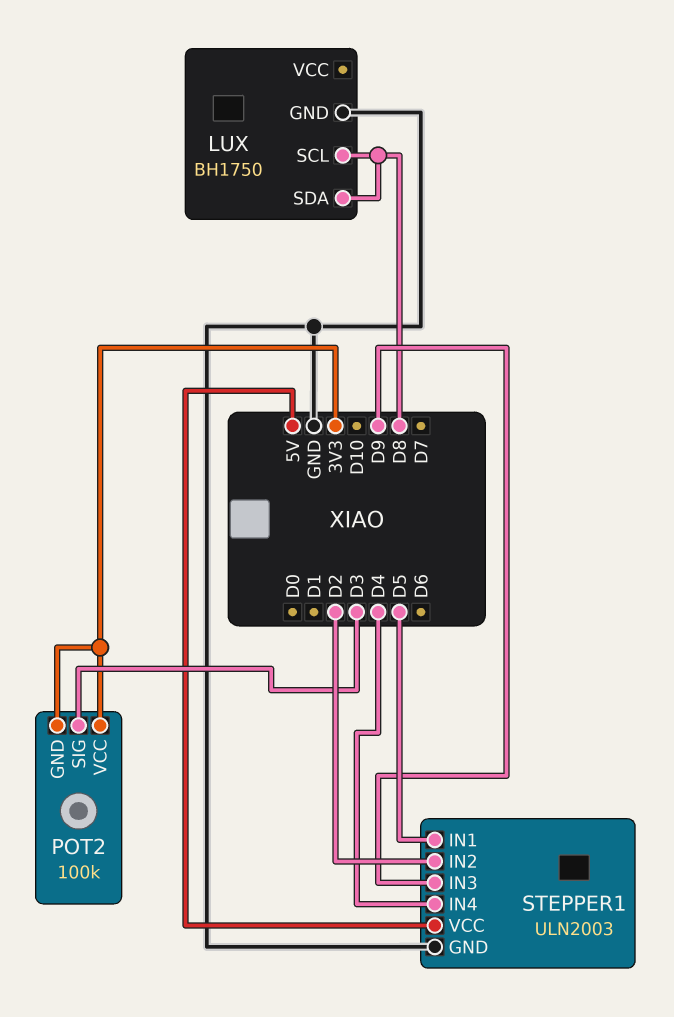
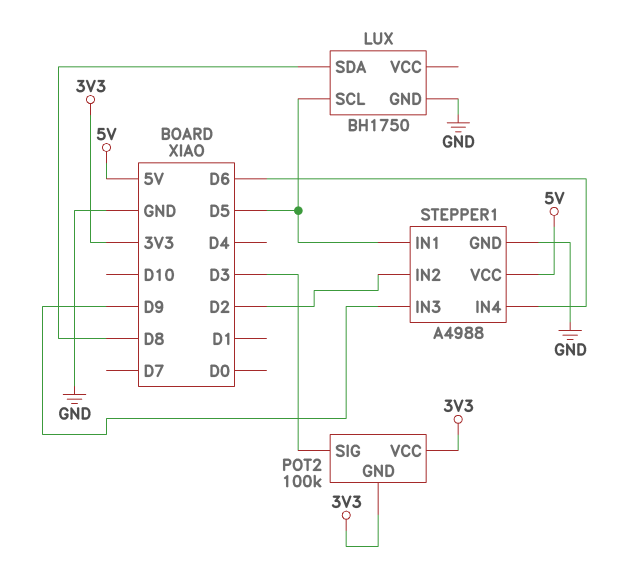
LUX pin SCL: D8 -> D5
STEPPER1: ULN2003 -> A4988
STEPPER1 pin IN4: D4 -> D6

